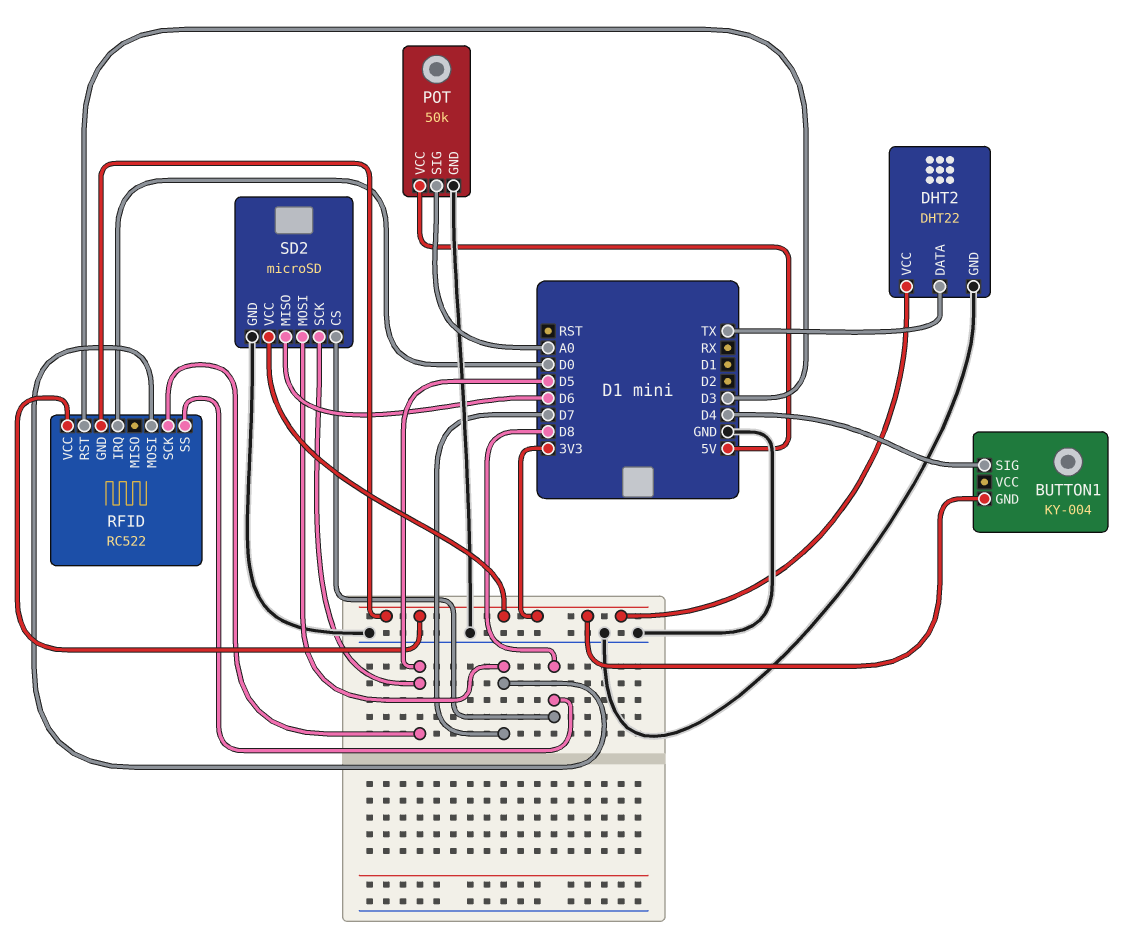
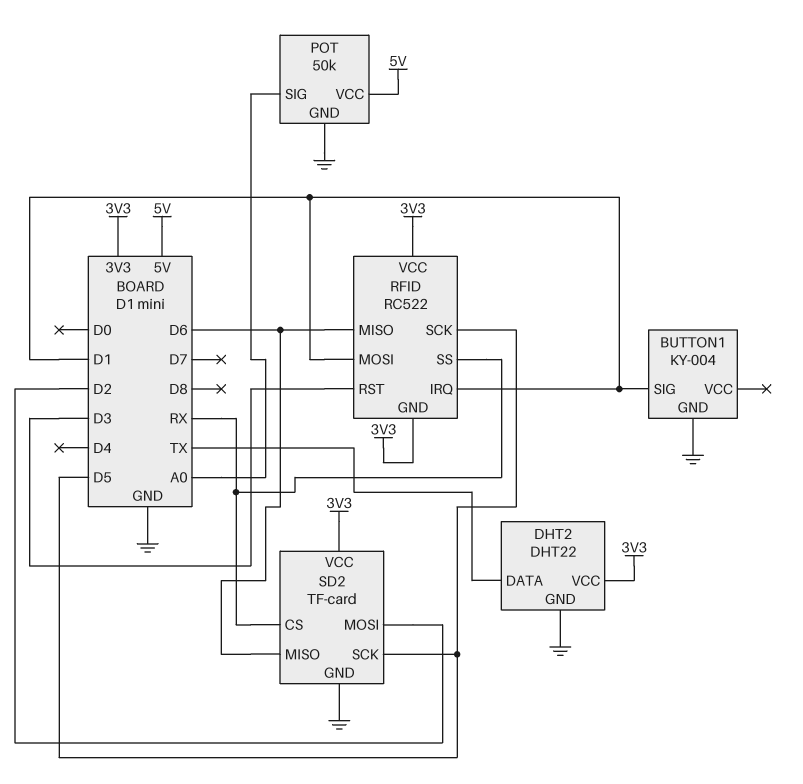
BUTTON1 pin GND: 3V3 -> GND
BUTTON1 pin SIG: D4 -> D1
RFID pin IRQ: D0 -> D1
RFID pin MISO: none -> D6
RFID pin MOSI: D7 -> D1
RFID pin SS: D8 -> RX
SD2: microSD -> TF-card
SD2 pin CS: D8 -> RX
SD2 pin MOSI: D7 -> D2

